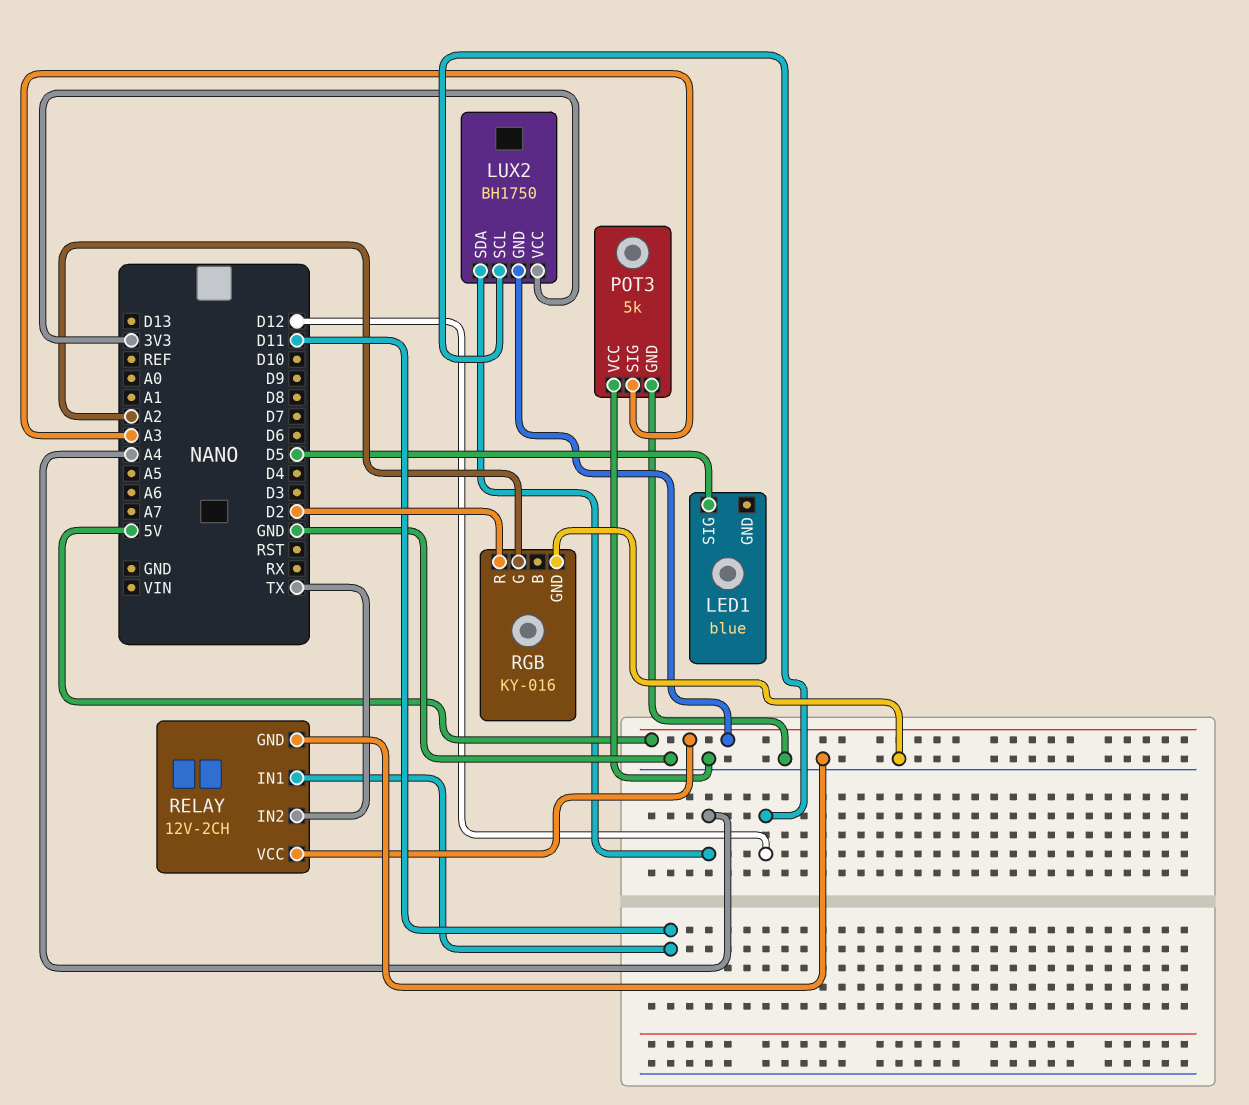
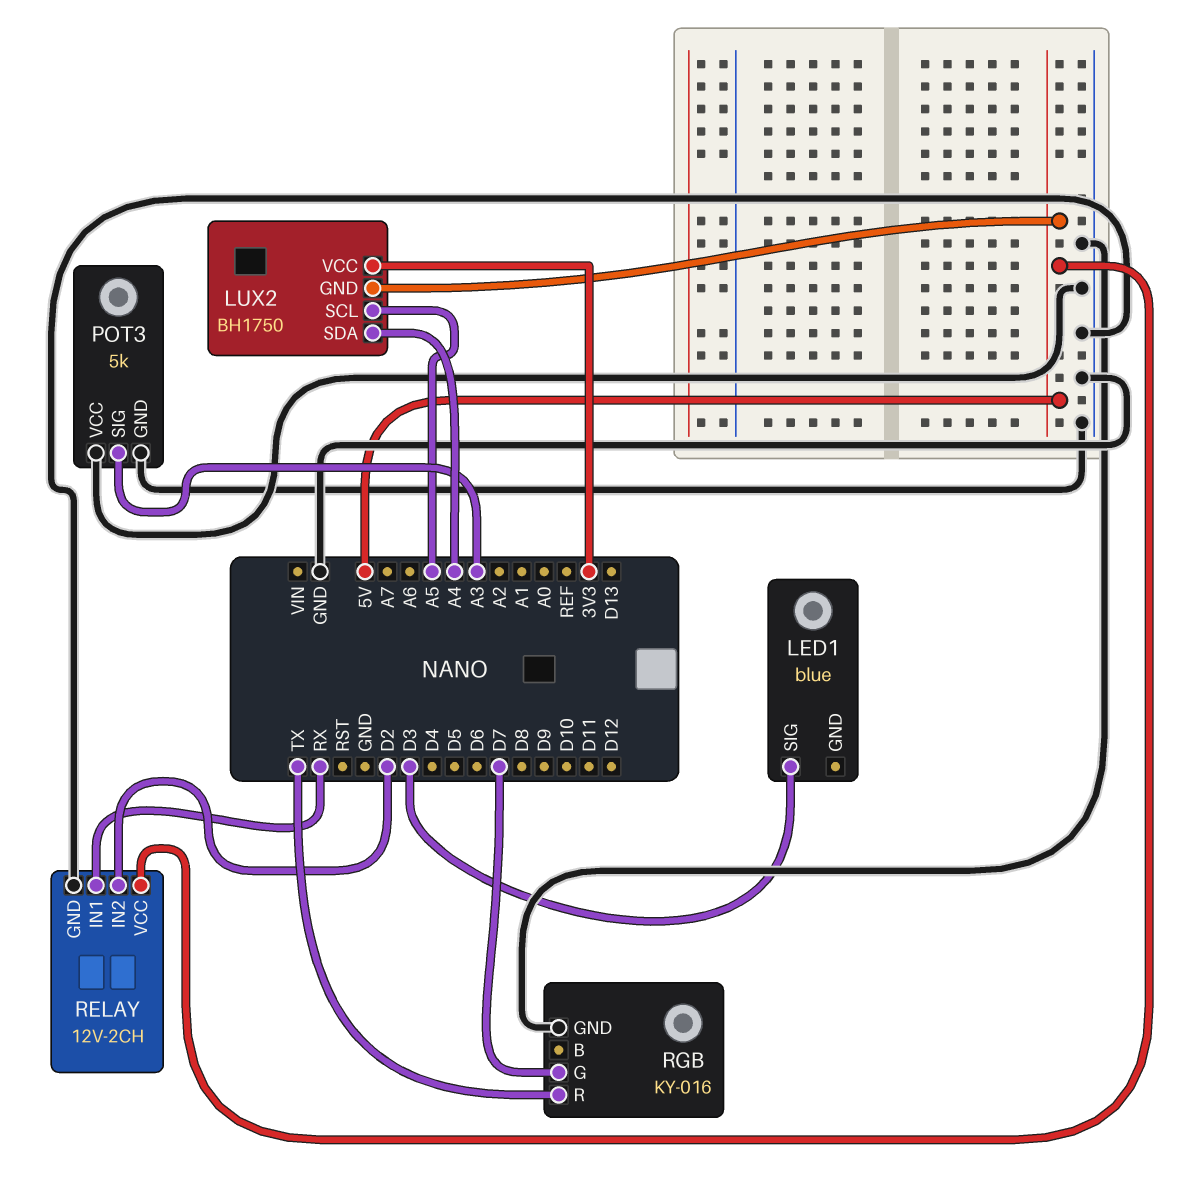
LED1 pin SIG: D5 -> D3
LUX2 pin SCL: D12 -> A5
RELAY pin IN1: D11 -> RX
RELAY pin IN2: TX -> D2
RGB pin G: A2 -> D7
RGB pin R: D2 -> TX

